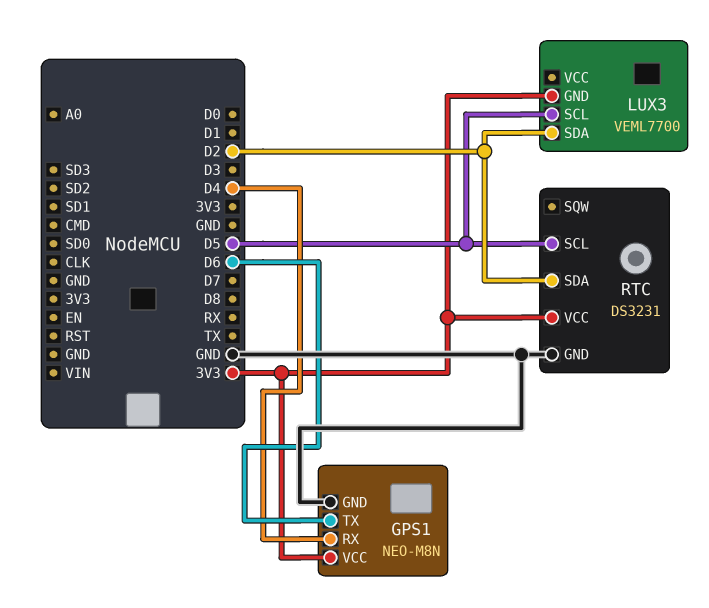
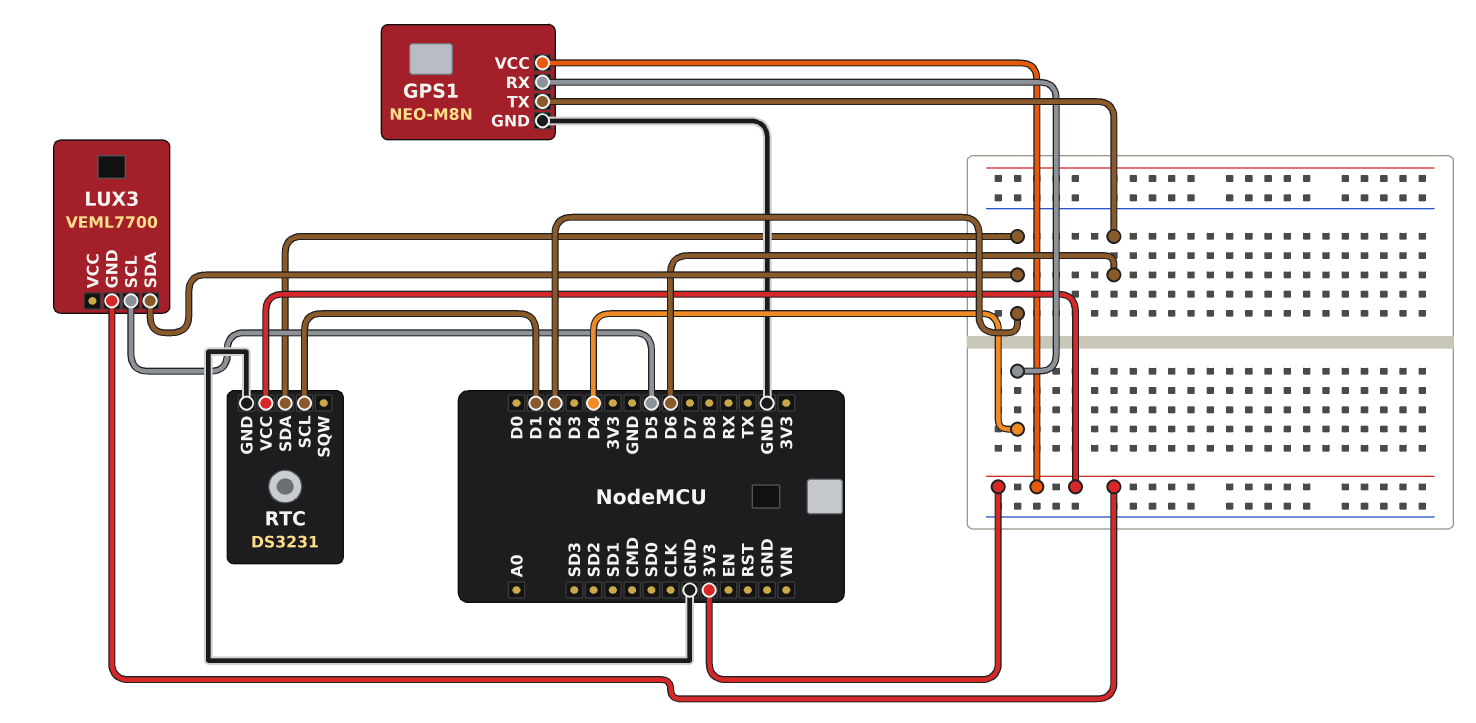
RTC pin SCL: D5 -> D1

